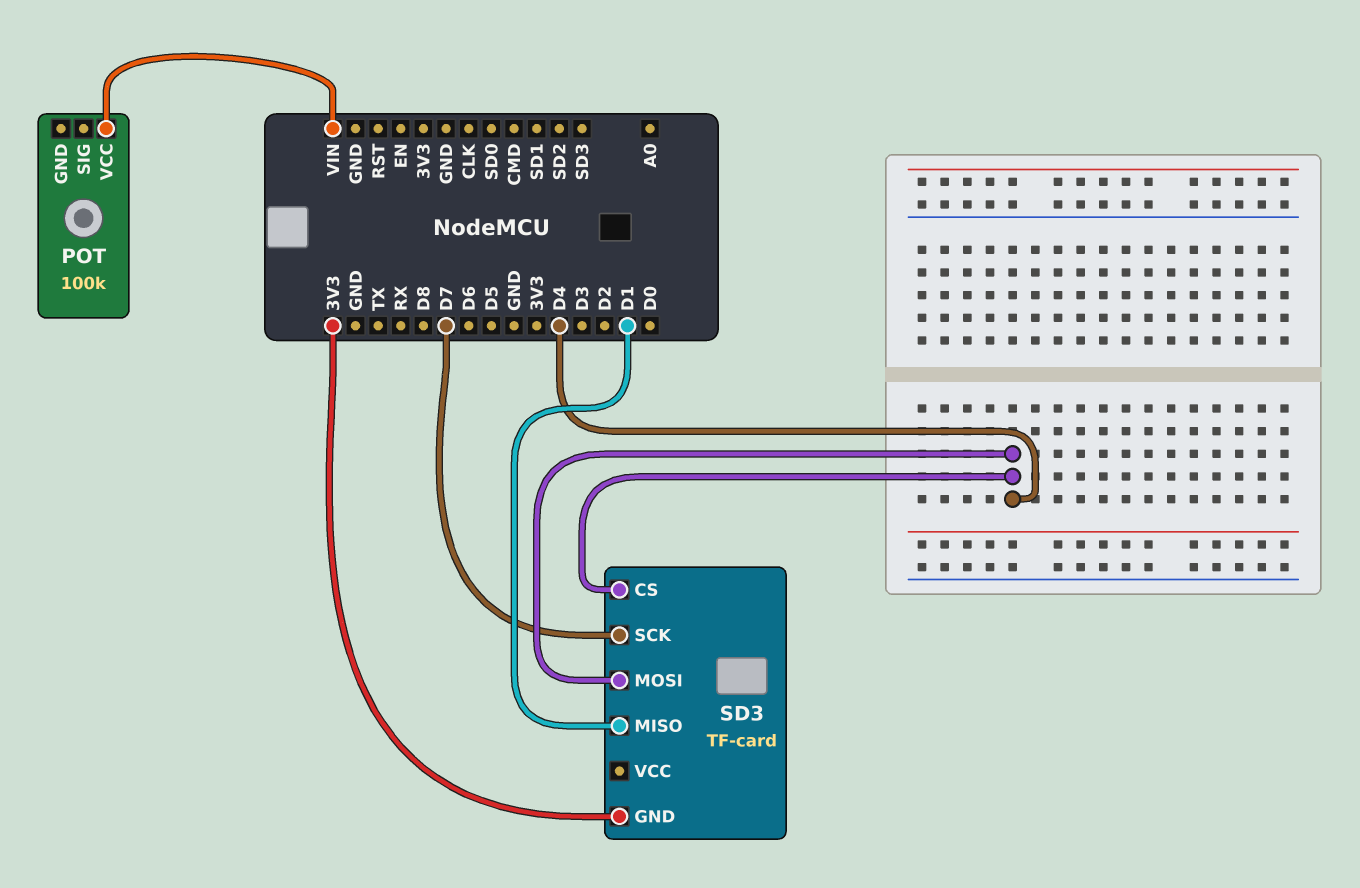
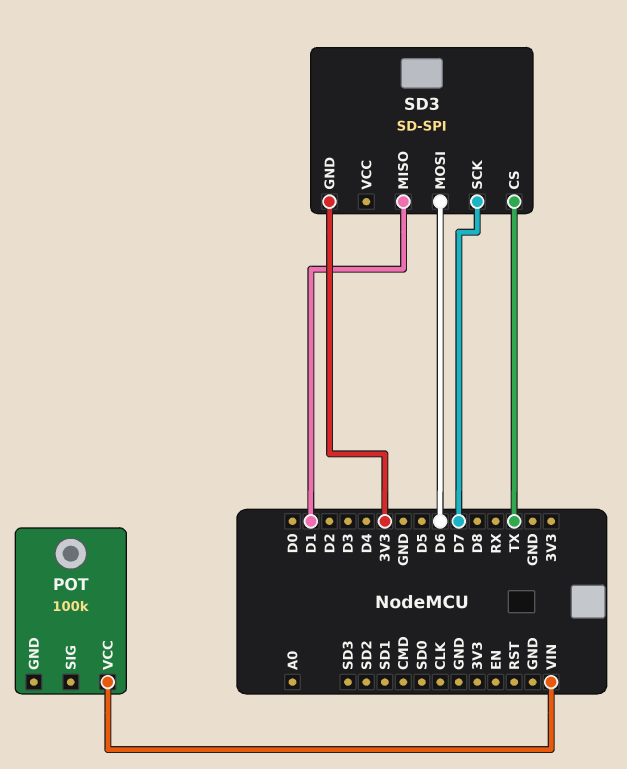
SD3: TF-card -> SD-SPI
SD3 pin CS: D4 -> TX
SD3 pin MOSI: D4 -> D6

